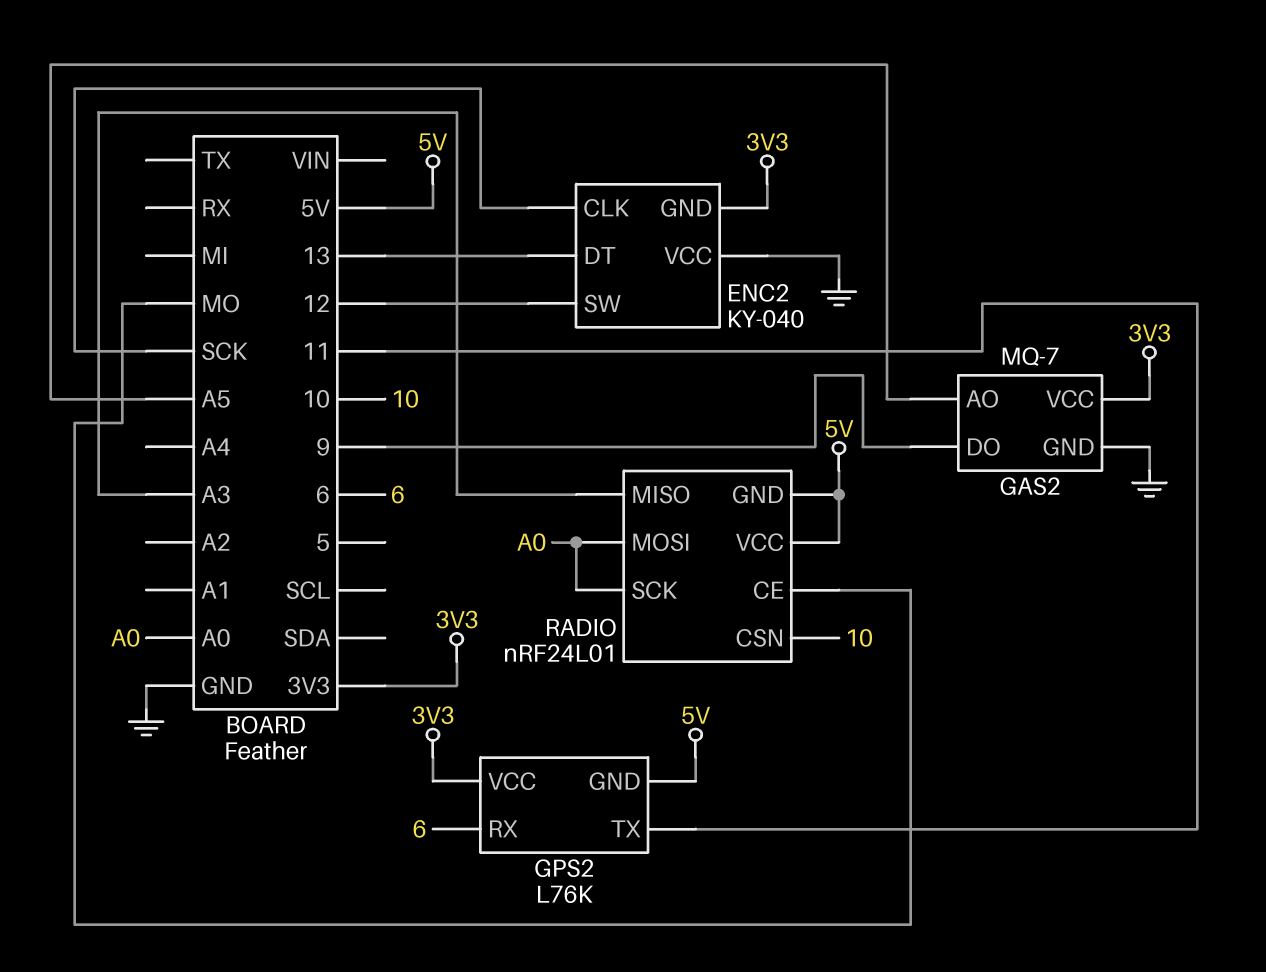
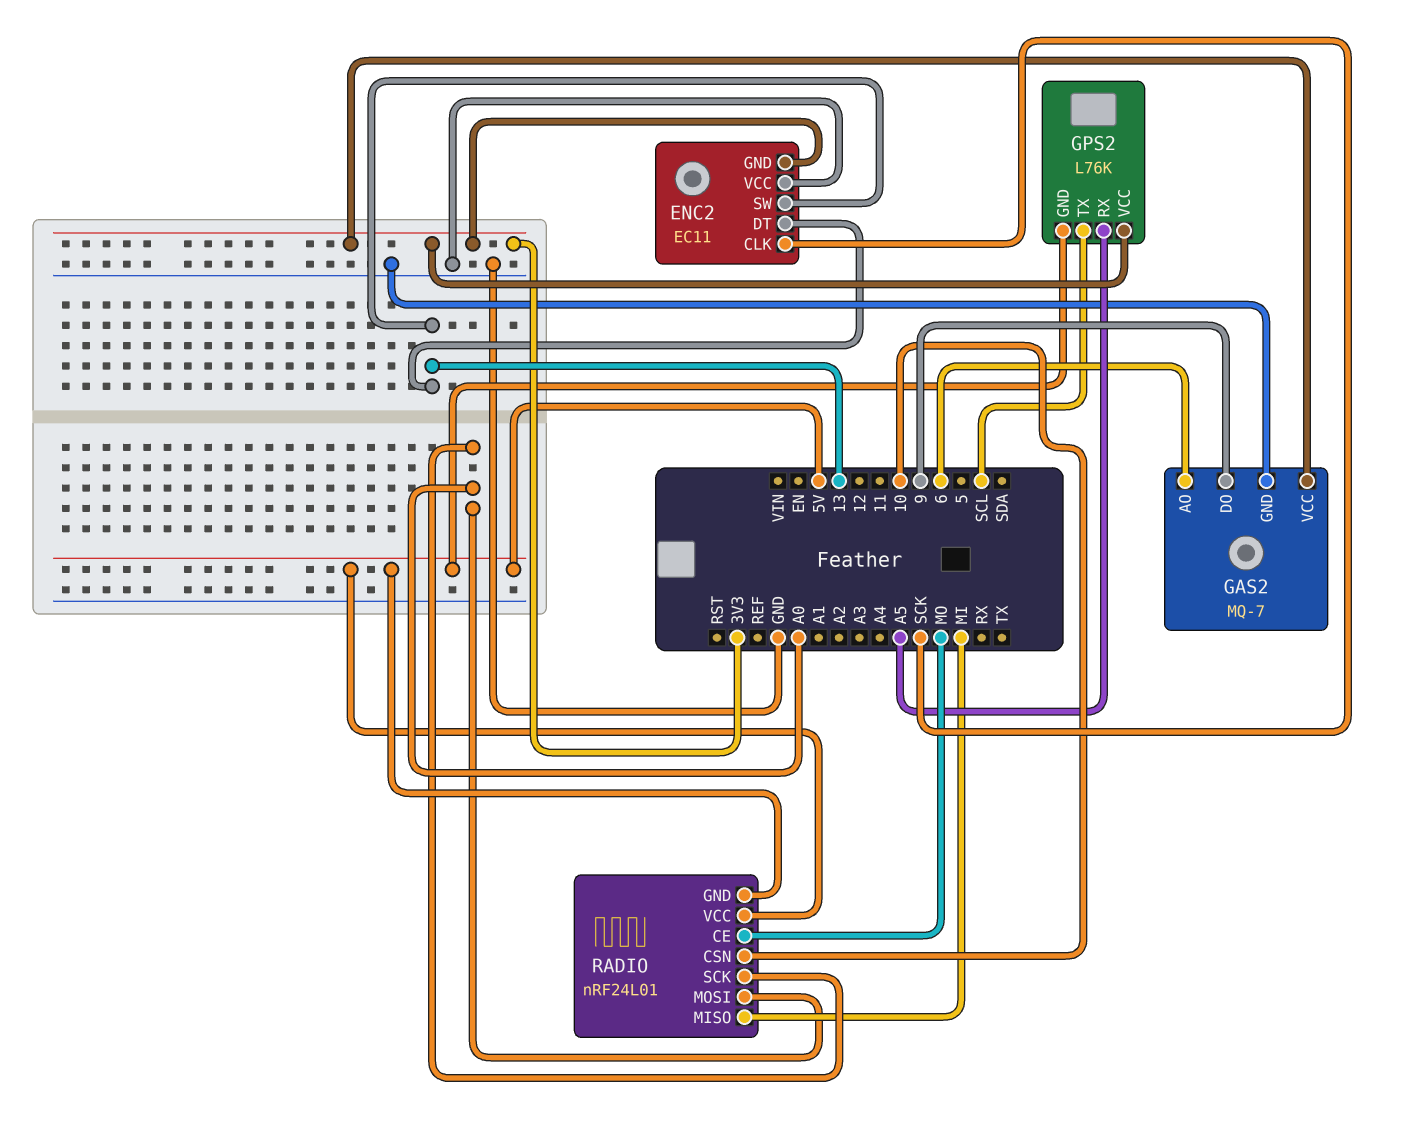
ENC2: KY-040 -> EC11
ENC2 pin SW: 12 -> 13
GAS2 pin AO: A5 -> 6
GPS2 pin RX: 6 -> A5
GPS2 pin TX: 11 -> SCL
RADIO pin MISO: A3 -> MI

